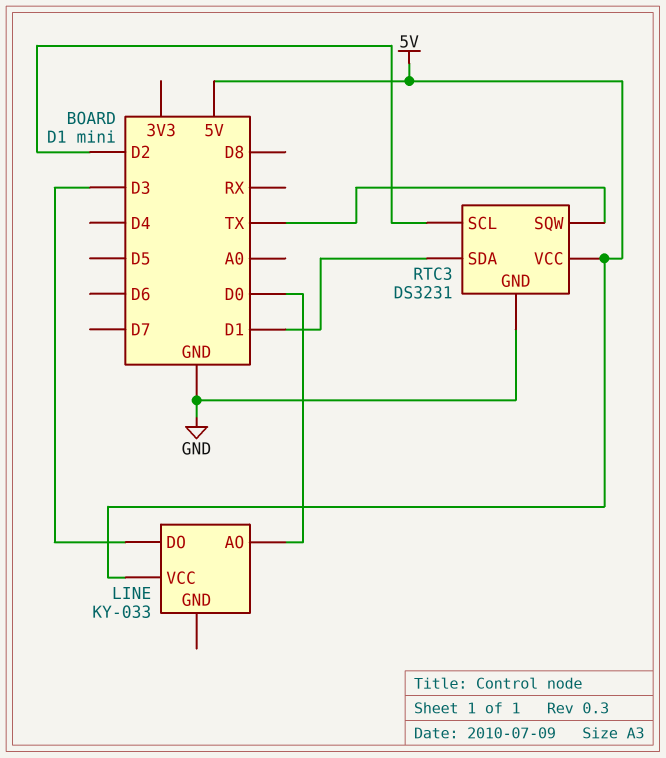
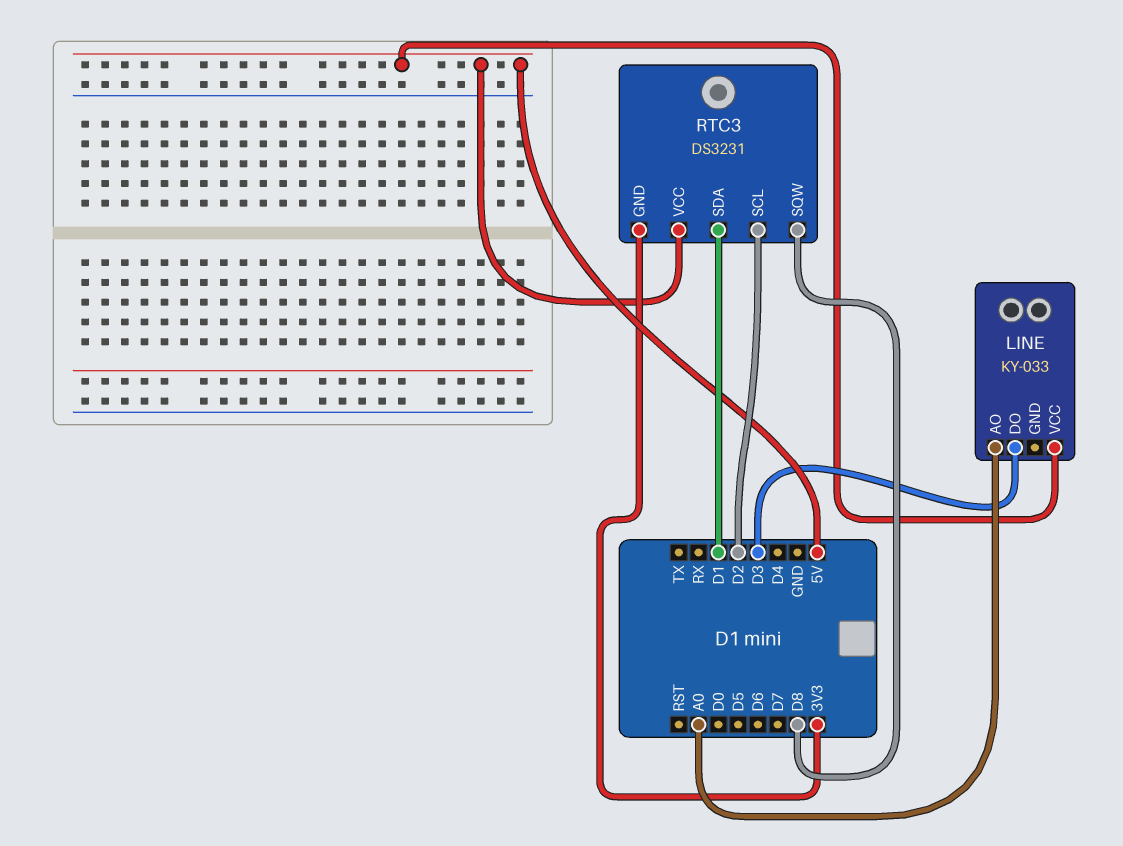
LINE pin AO: D0 -> A0
RTC3 pin GND: GND -> 3V3
RTC3 pin SQW: TX -> D8

